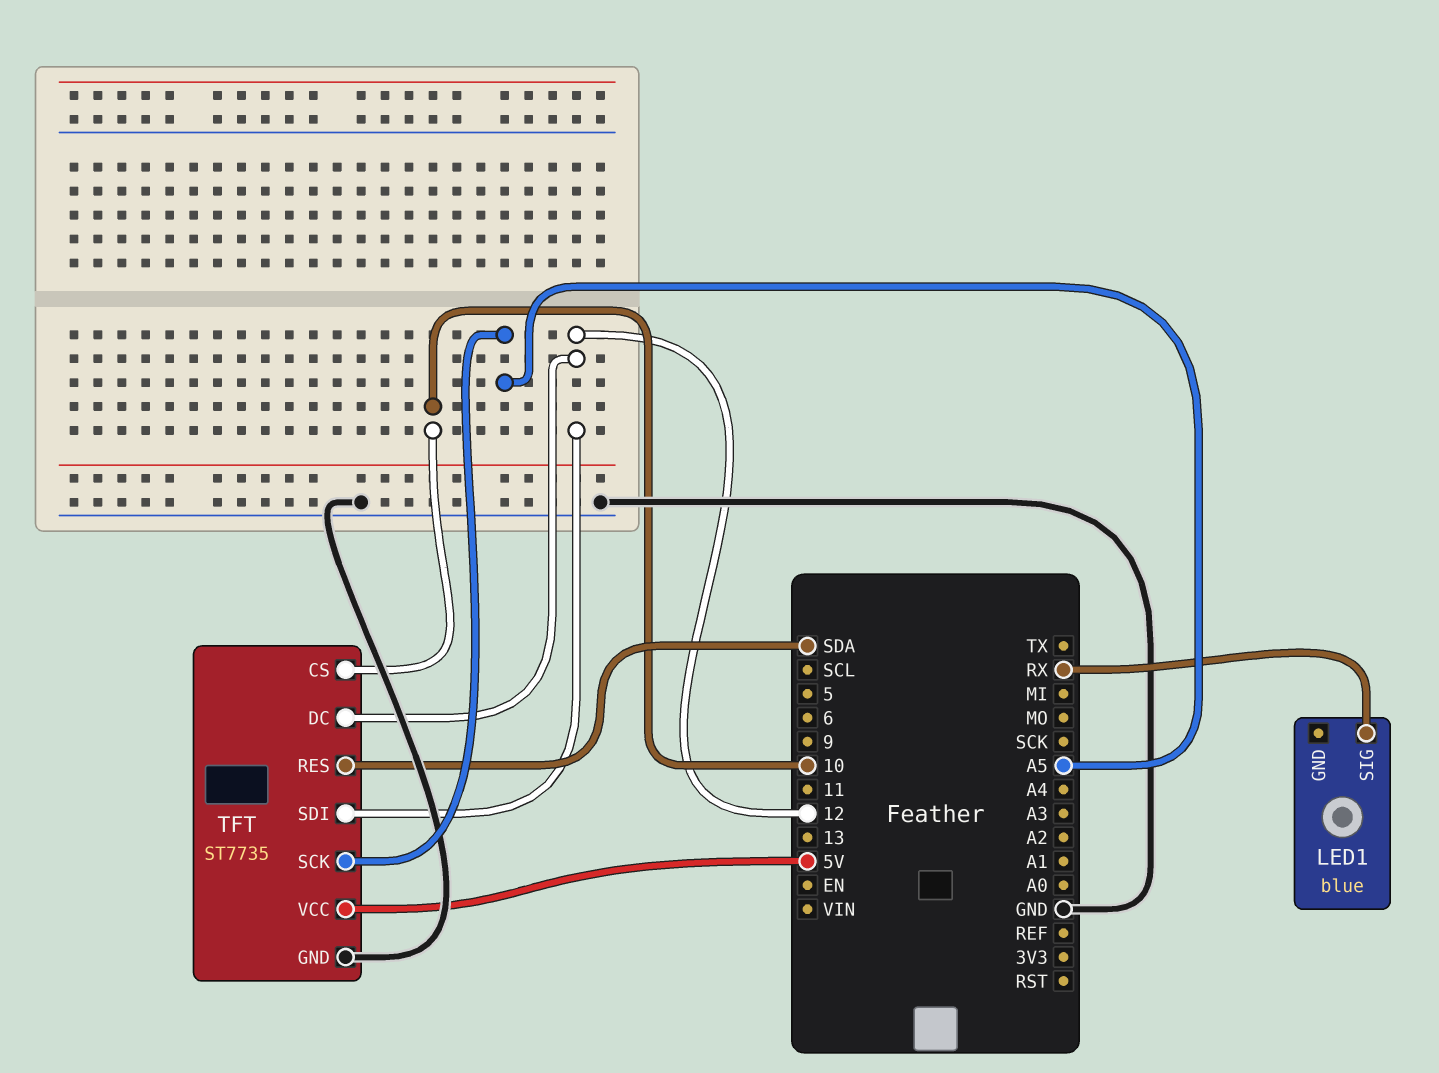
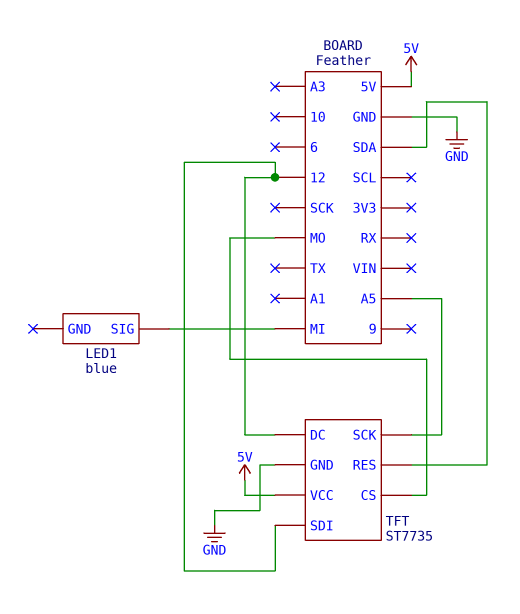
LED1 pin SIG: RX -> MI
TFT pin CS: 10 -> MO

